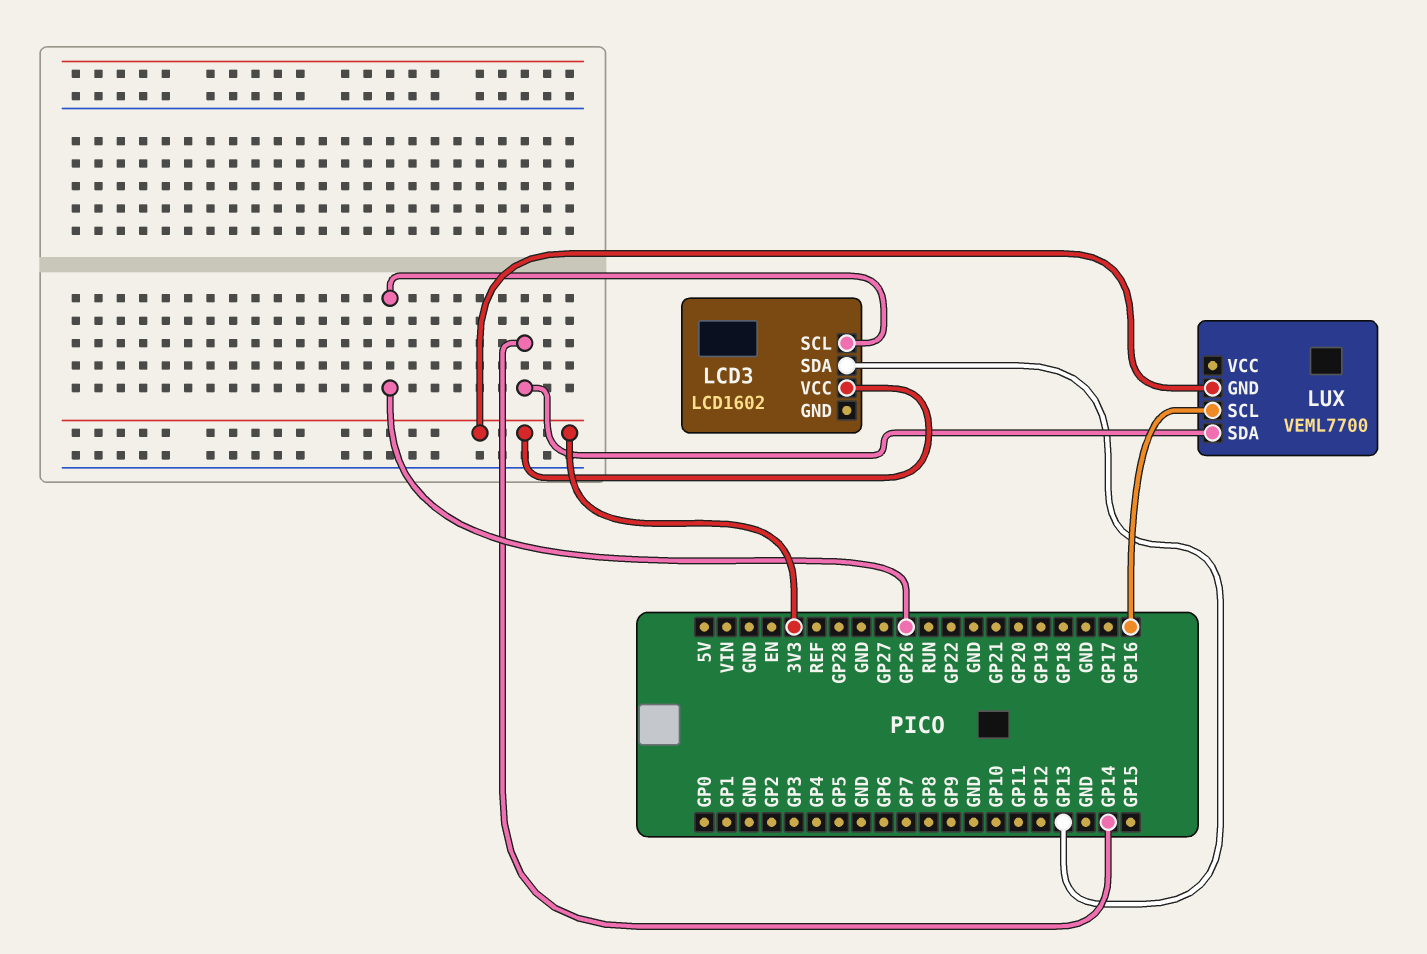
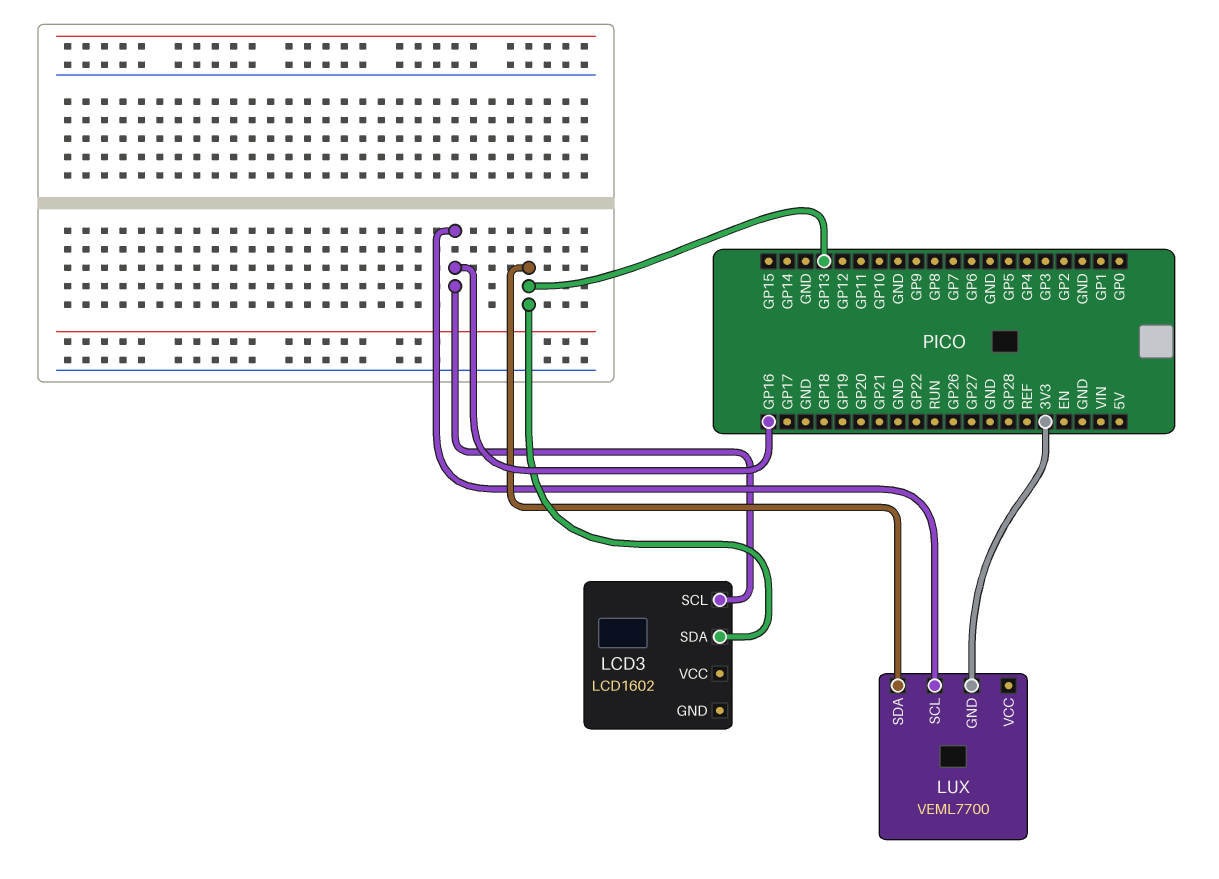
LCD3 pin SCL: GP26 -> GP16
LCD3 pin VCC: 3V3 -> none
LUX pin SDA: GP14 -> GP13

